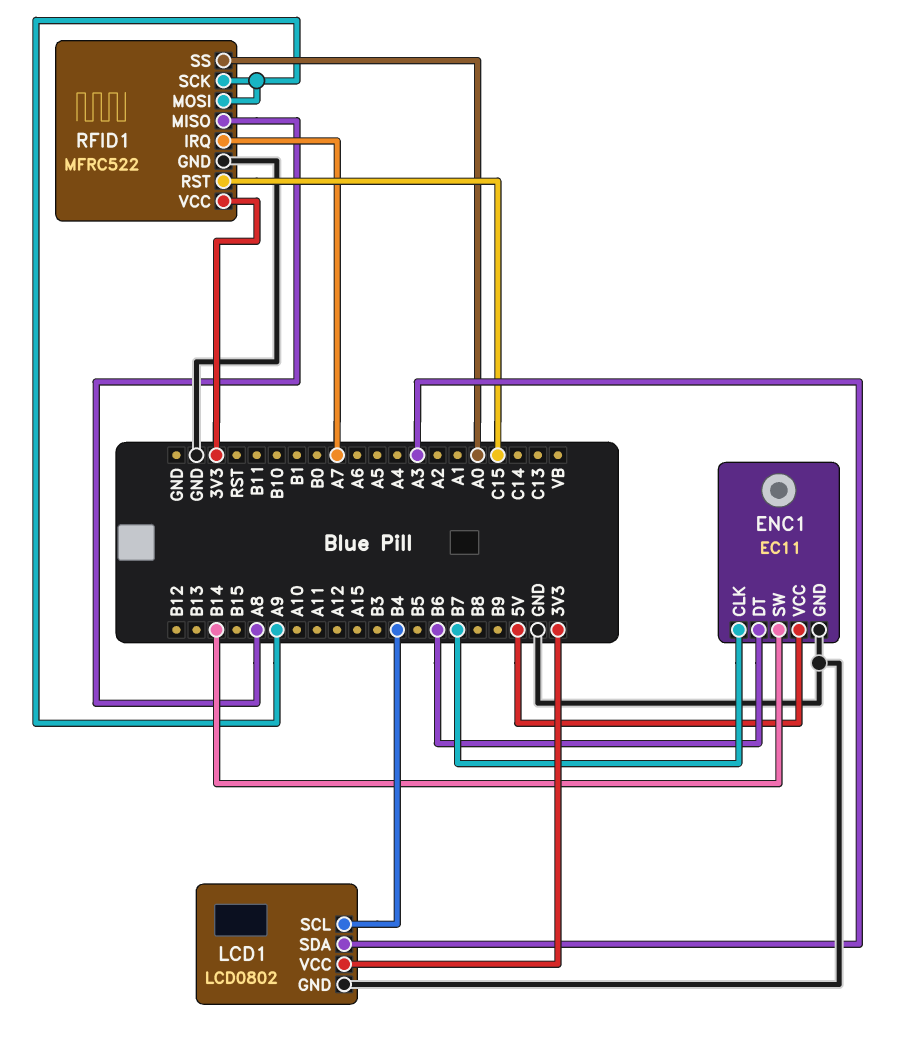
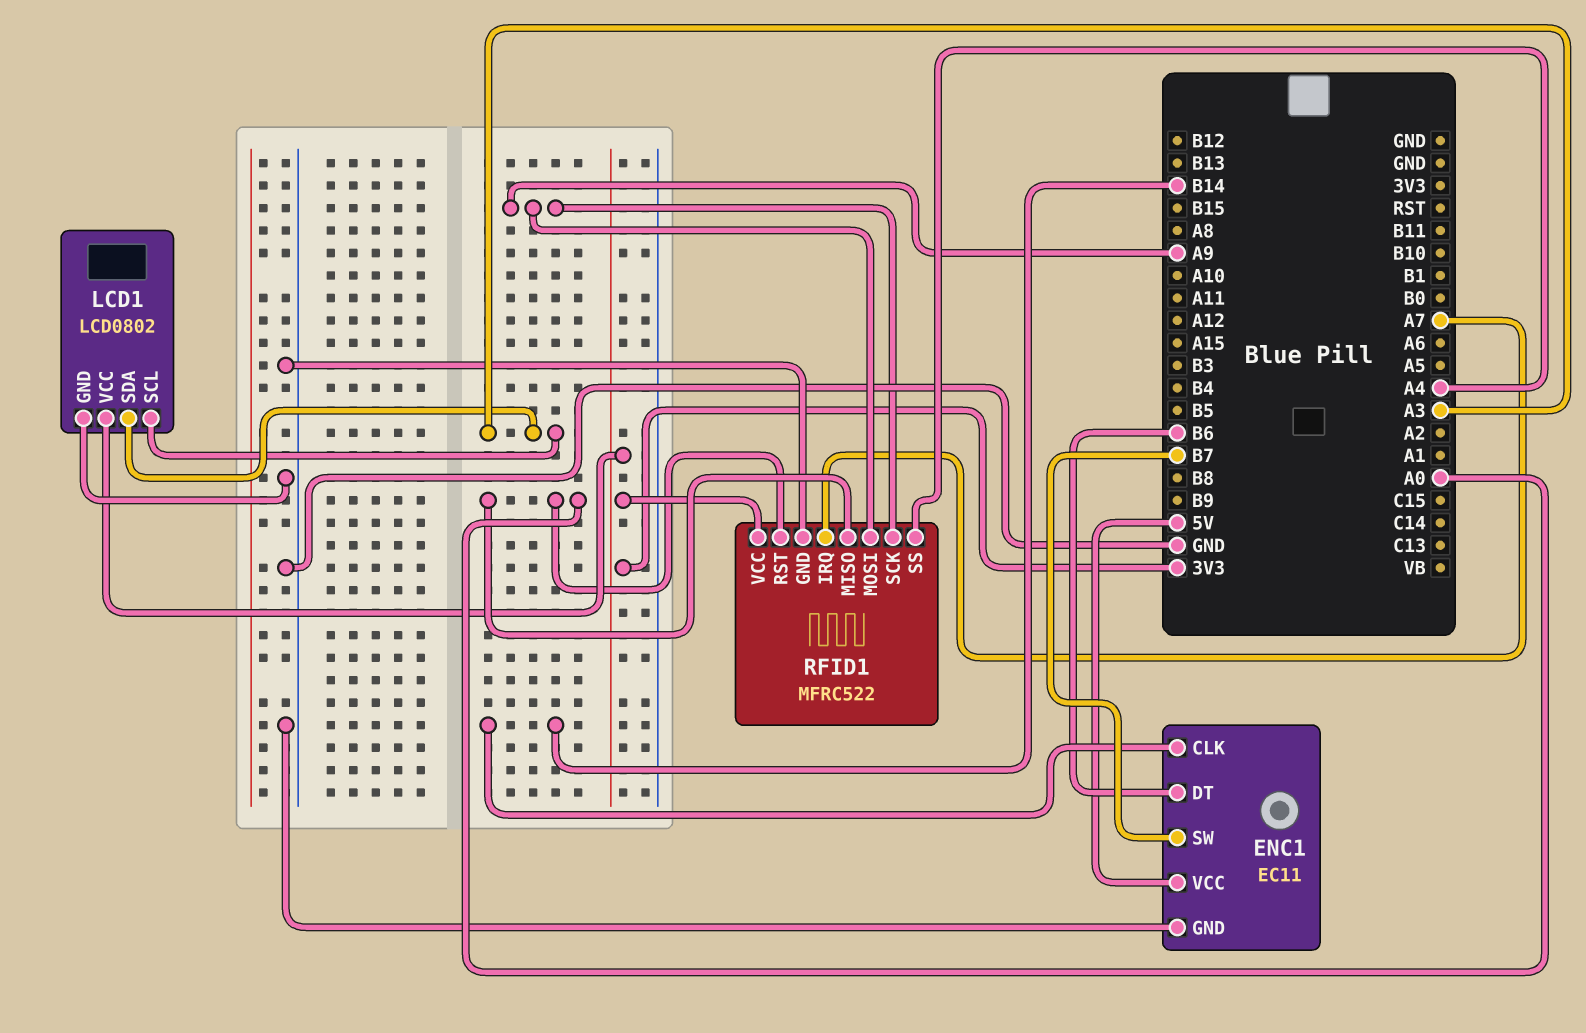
ENC1 pin CLK: B7 -> B14
ENC1 pin SW: B14 -> B7
LCD1 pin SCL: B4 -> A3
RFID1 pin MISO: A8 -> A0
RFID1 pin RST: C15 -> A0
RFID1 pin SS: A0 -> A4

